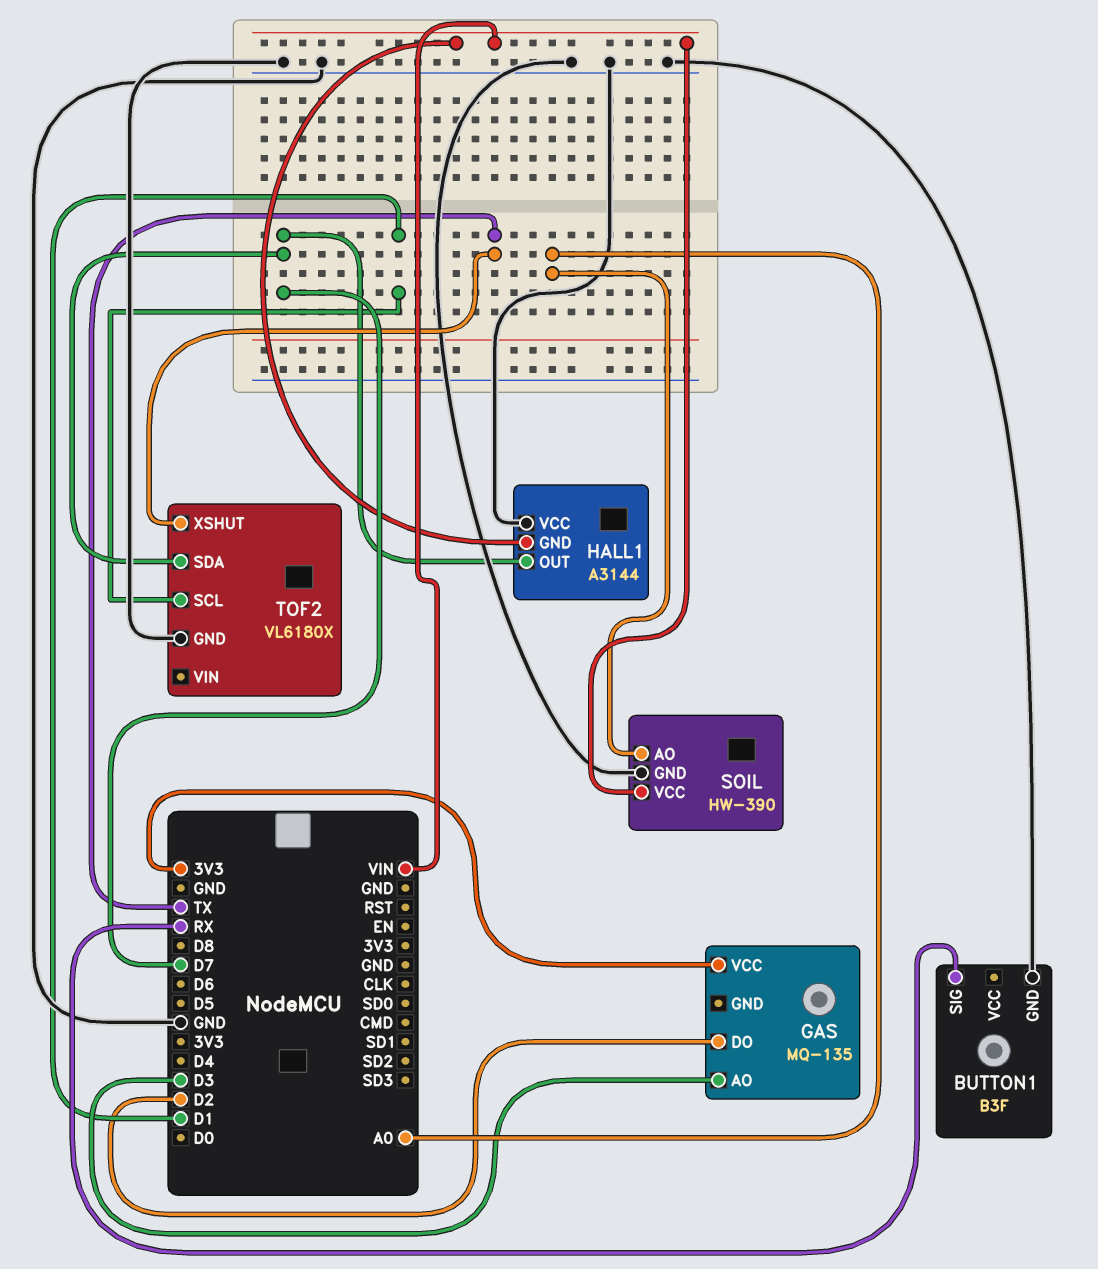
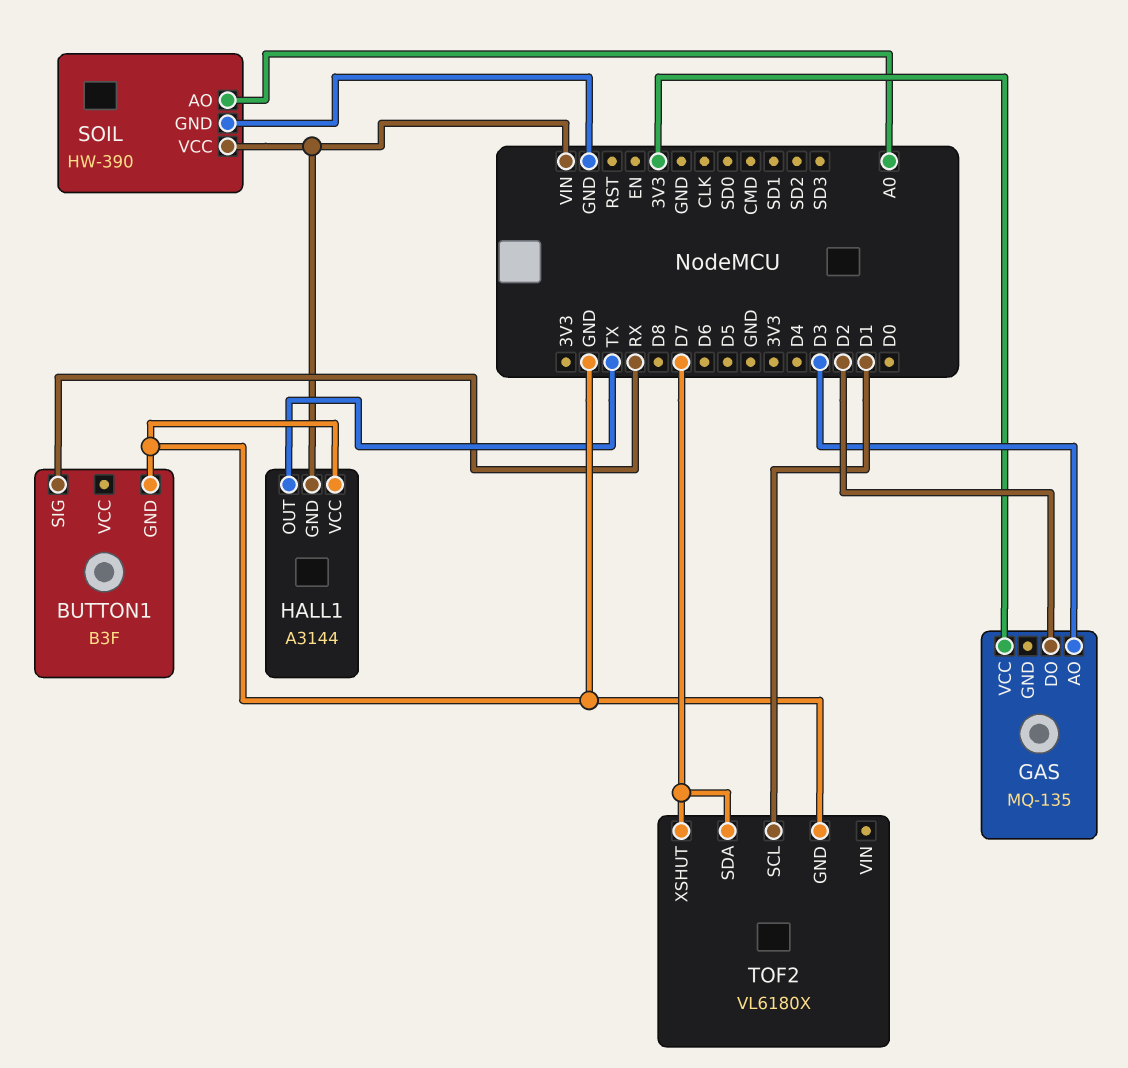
HALL1 pin OUT: D7 -> TX
TOF2 pin XSHUT: TX -> D7

